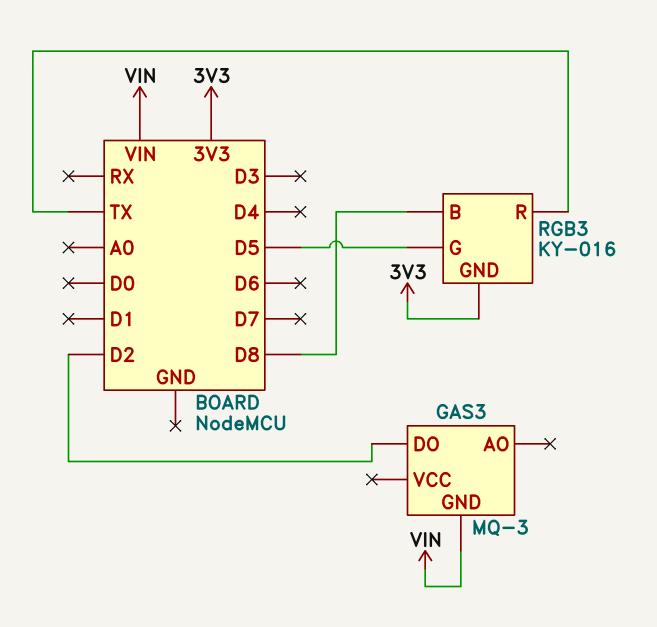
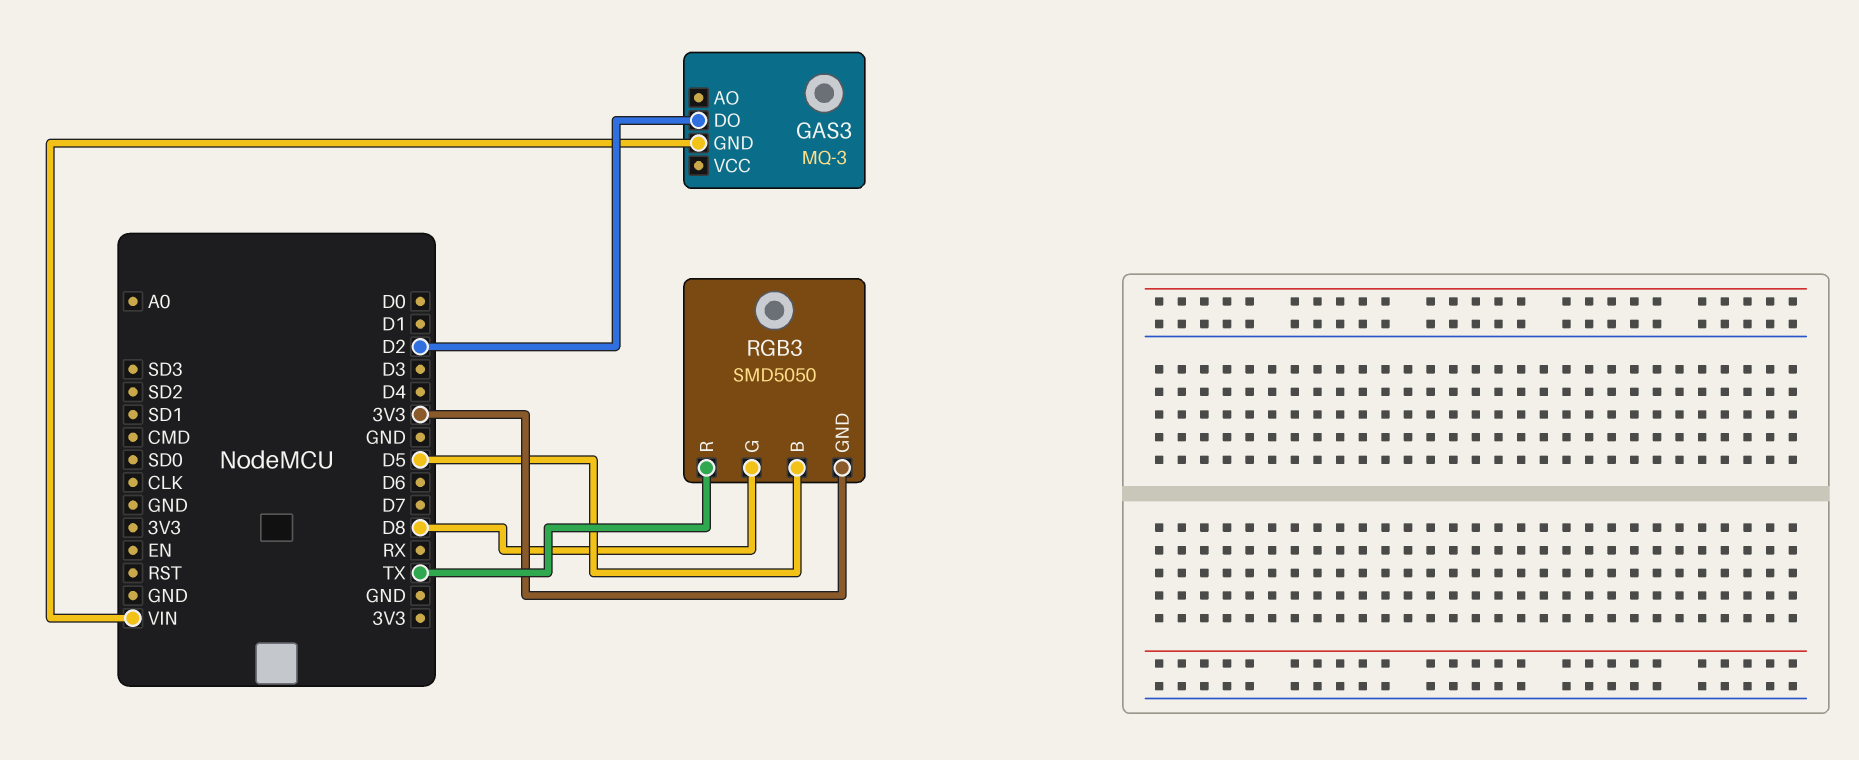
RGB3: KY-016 -> SMD5050
RGB3 pin B: D8 -> D5
RGB3 pin G: D5 -> D8

